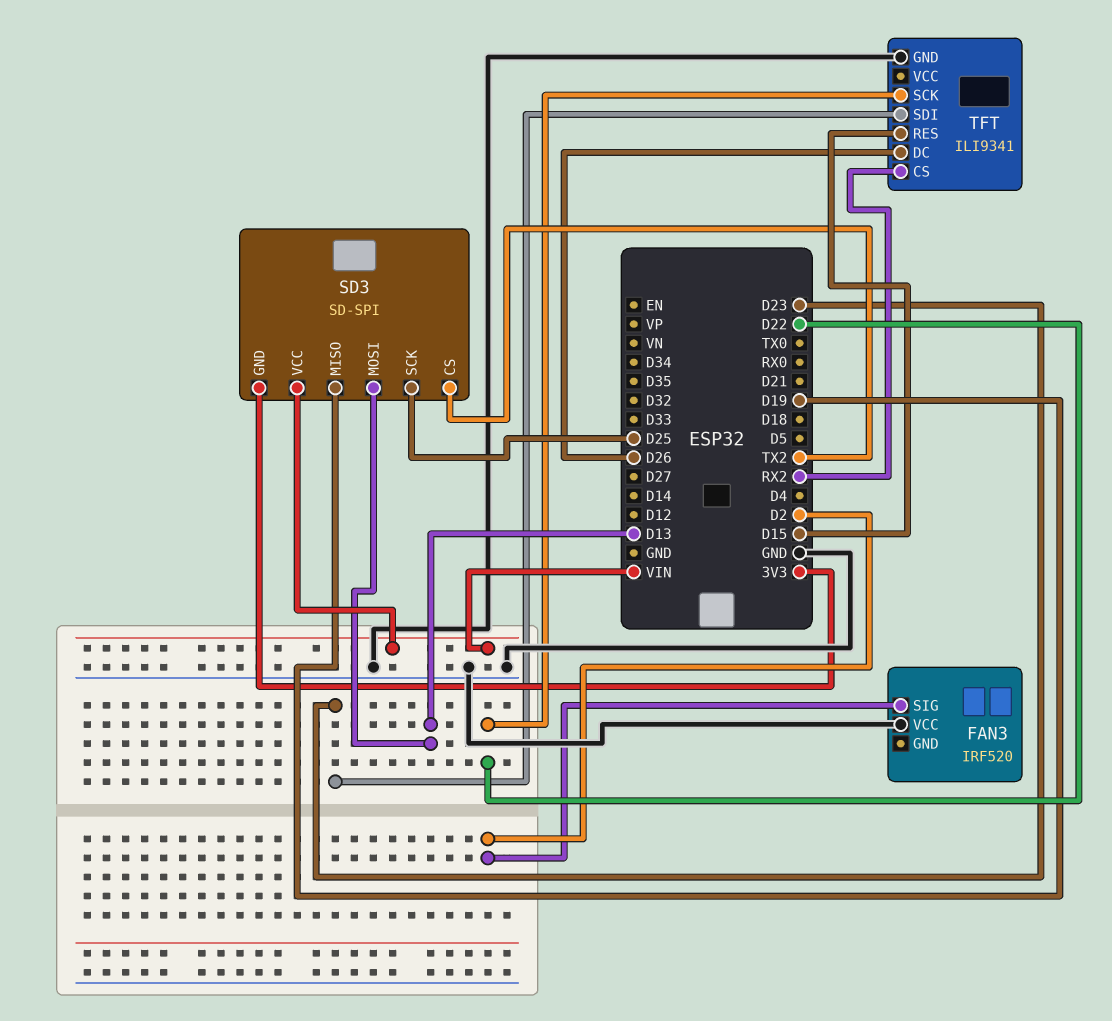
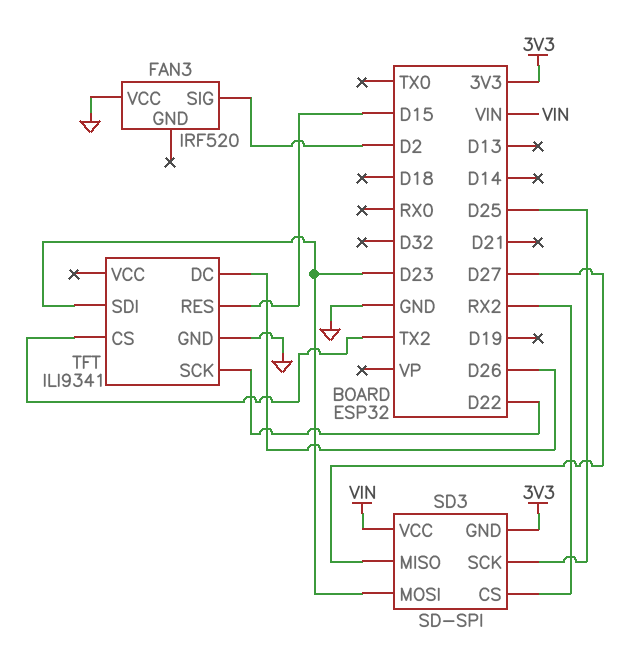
SD3 pin CS: TX2 -> RX2
SD3 pin MISO: D19 -> D27
SD3 pin MOSI: D13 -> D23
TFT pin CS: RX2 -> TX2

